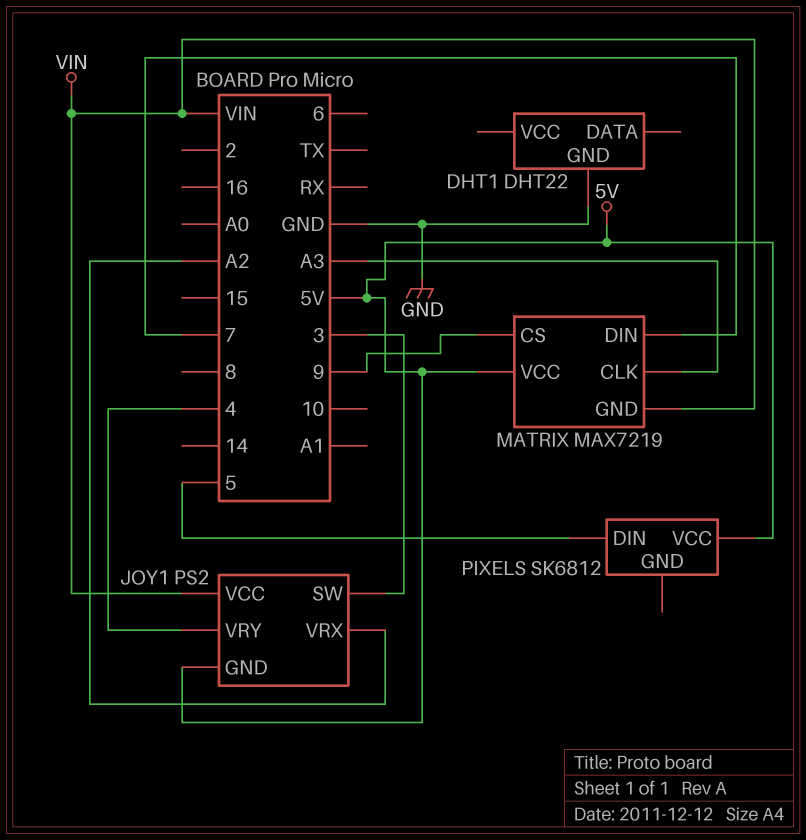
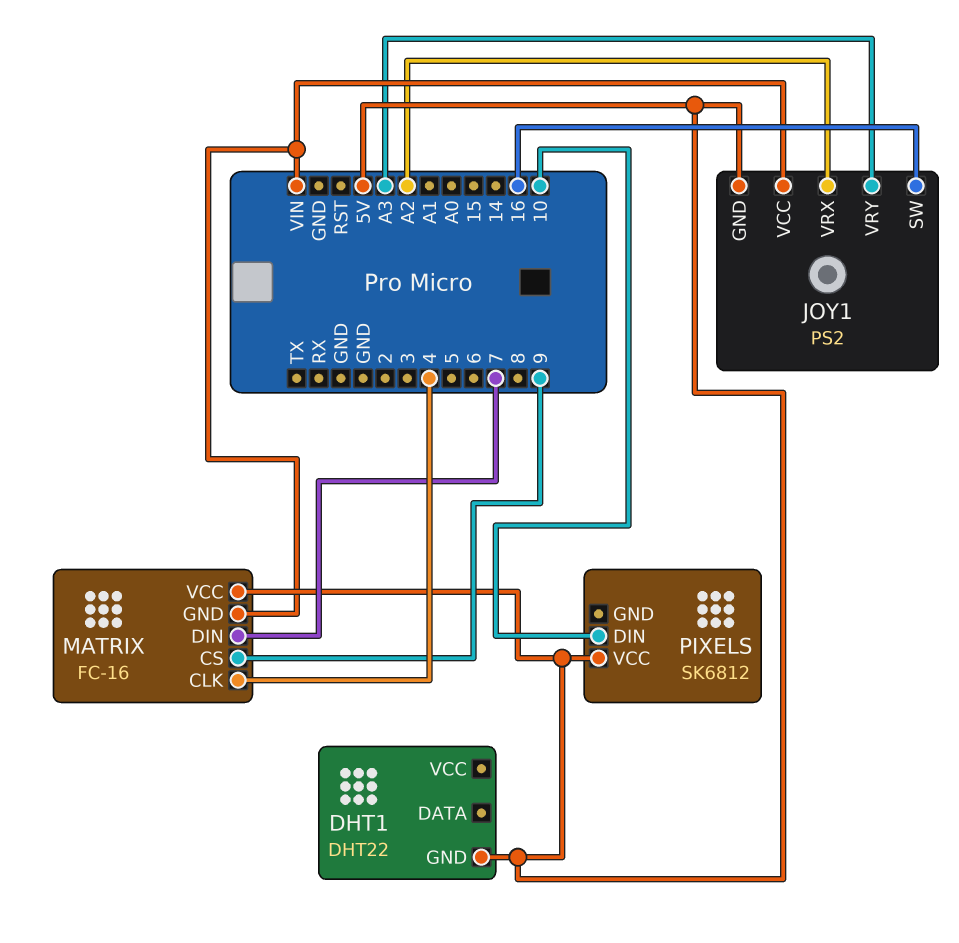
DHT1 pin GND: GND -> 5V
JOY1 pin SW: 3 -> 16
JOY1 pin VRY: 4 -> A3
MATRIX: MAX7219 -> FC-16
MATRIX pin CLK: A3 -> 4
PIXELS pin DIN: 5 -> 10

